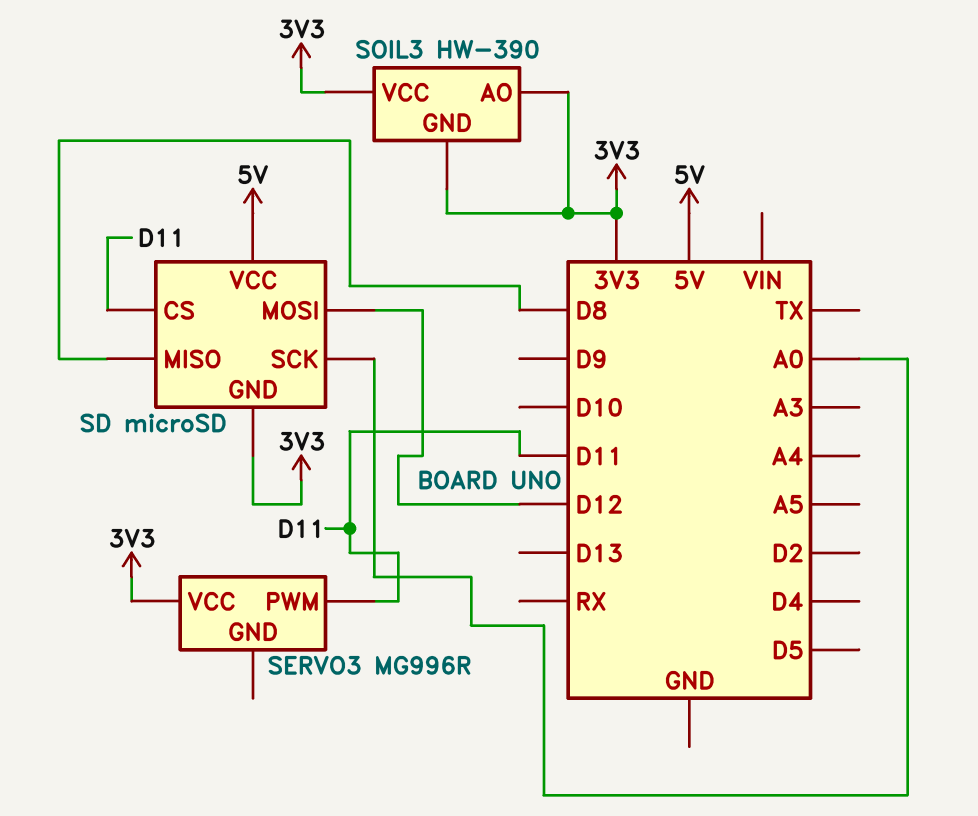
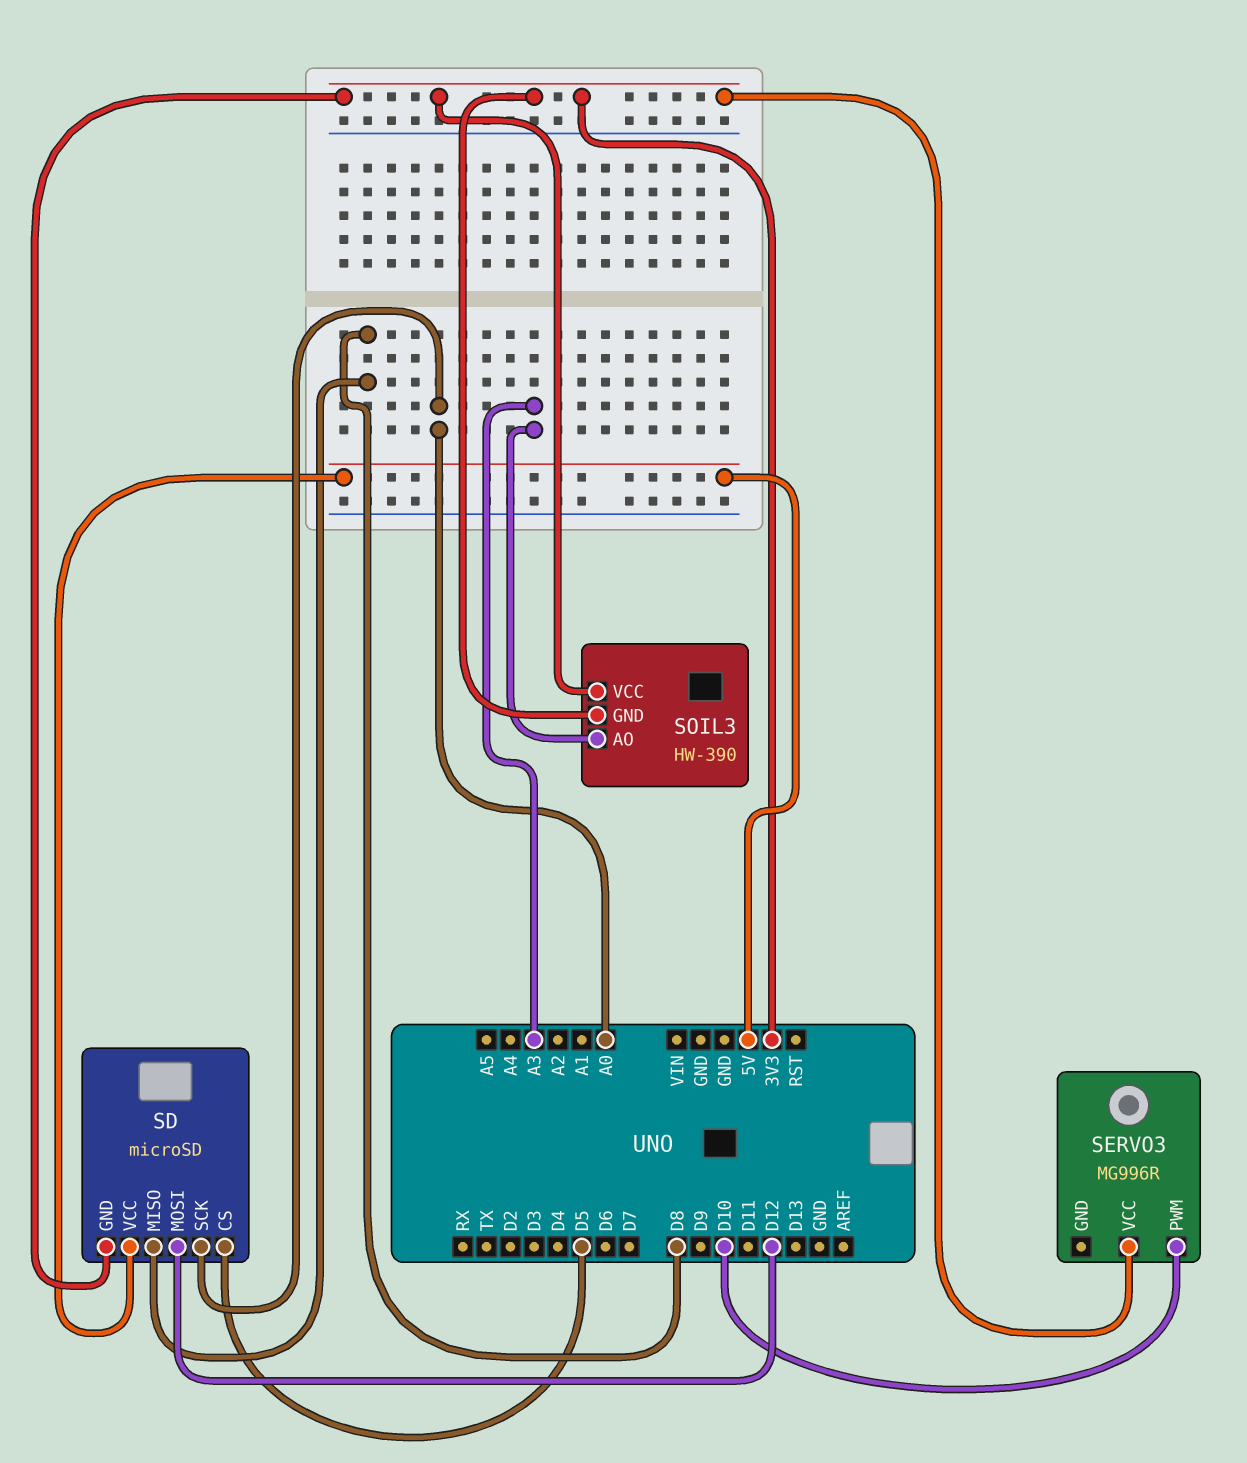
SD pin CS: D11 -> D5
SERVO3 pin PWM: D11 -> D10
SOIL3 pin AO: 3V3 -> A3

